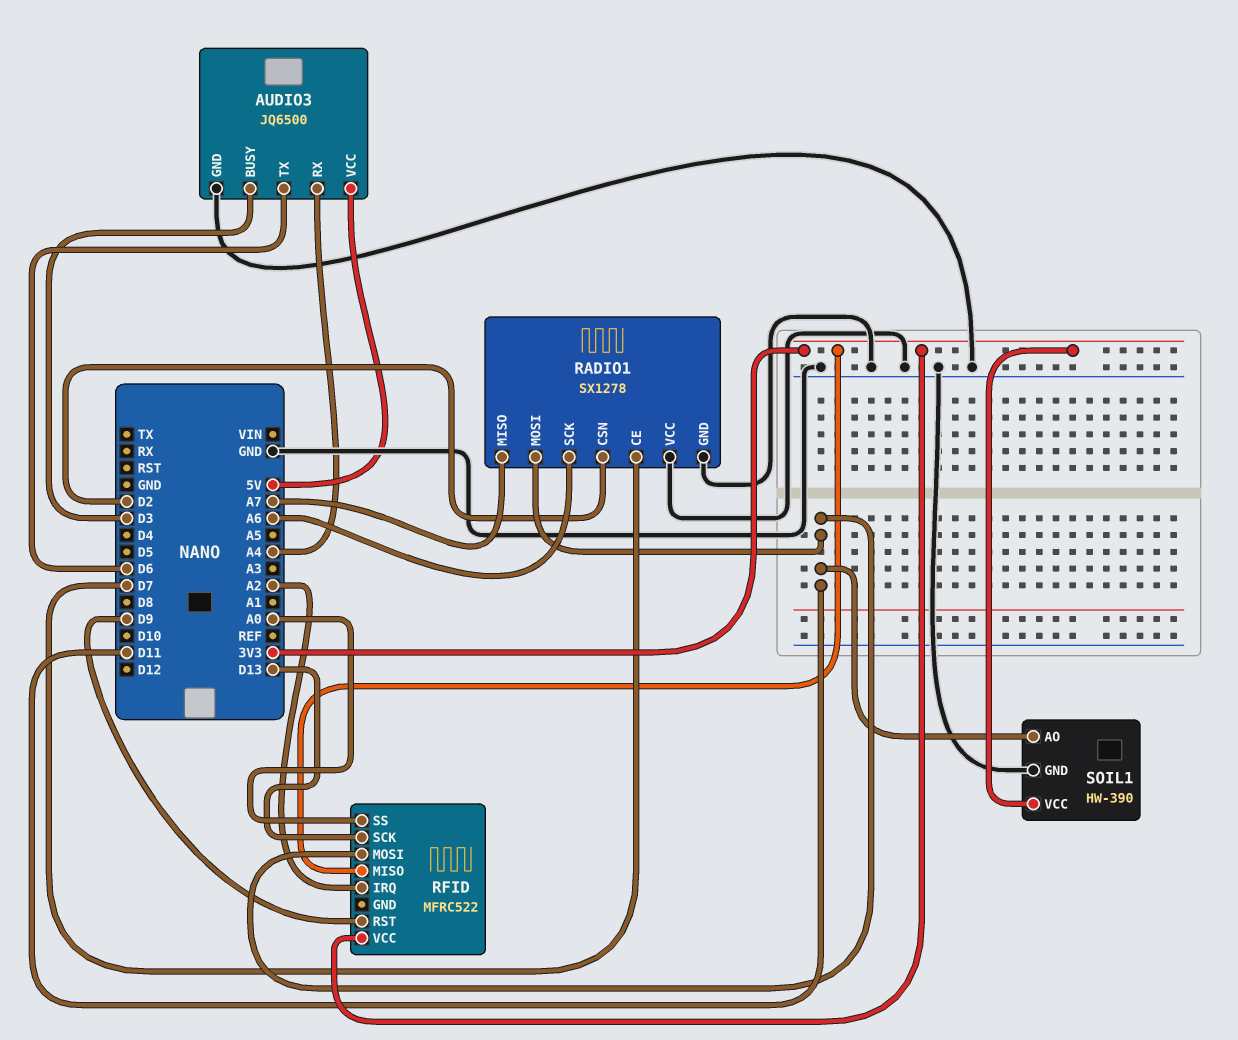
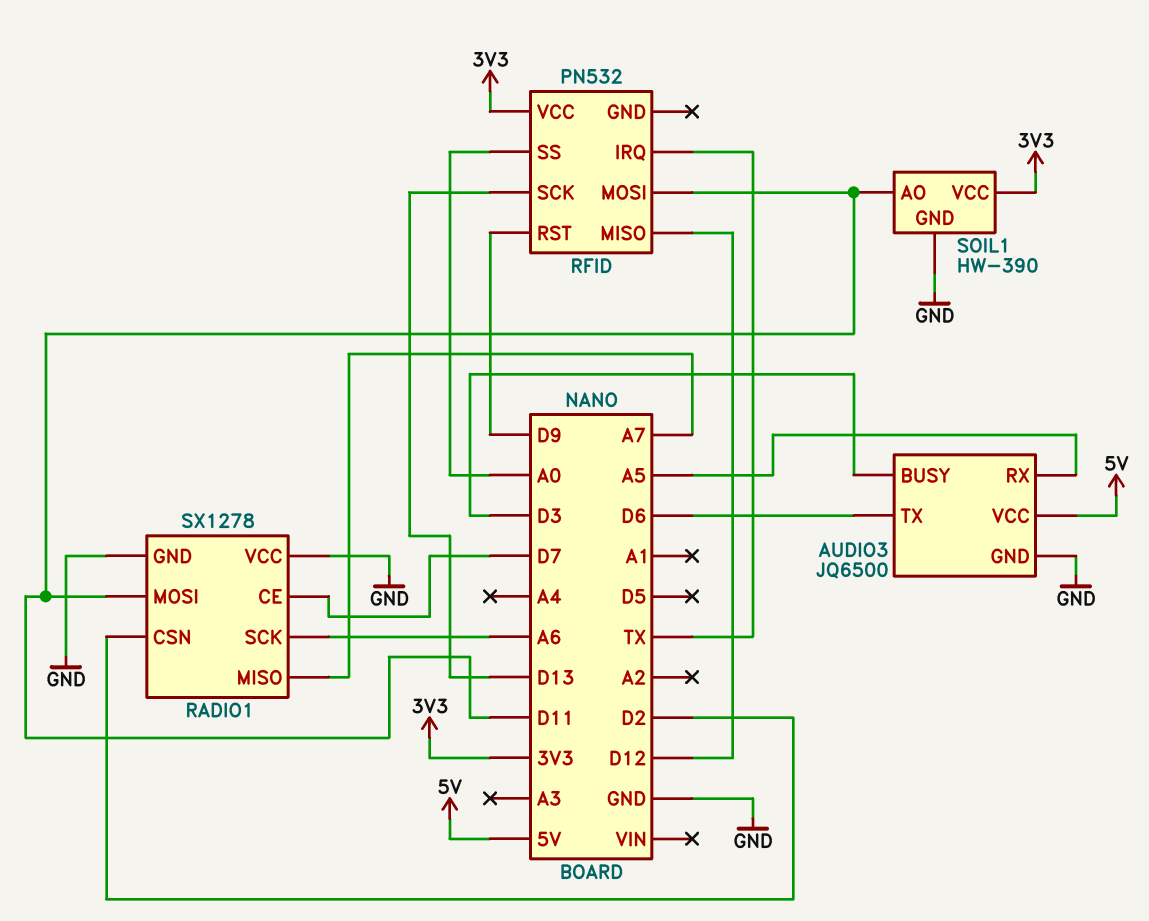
AUDIO3 pin RX: A4 -> A5
RFID: MFRC522 -> PN532
RFID pin IRQ: A2 -> TX
RFID pin MISO: 3V3 -> D12

